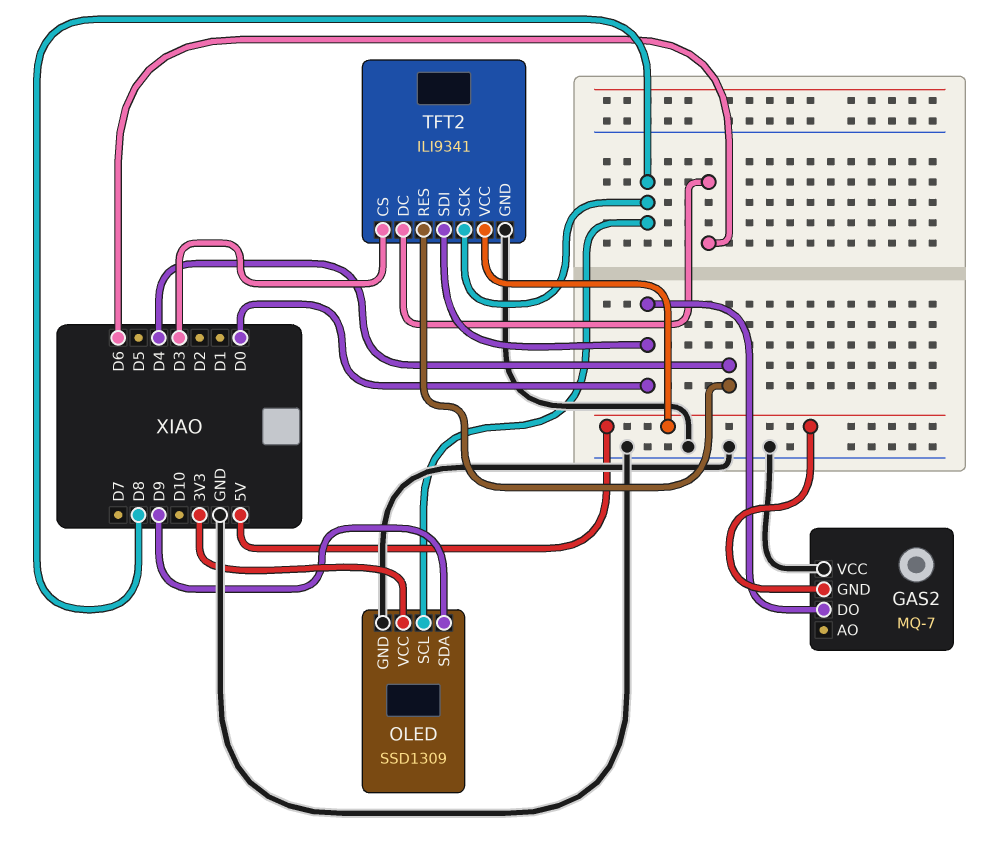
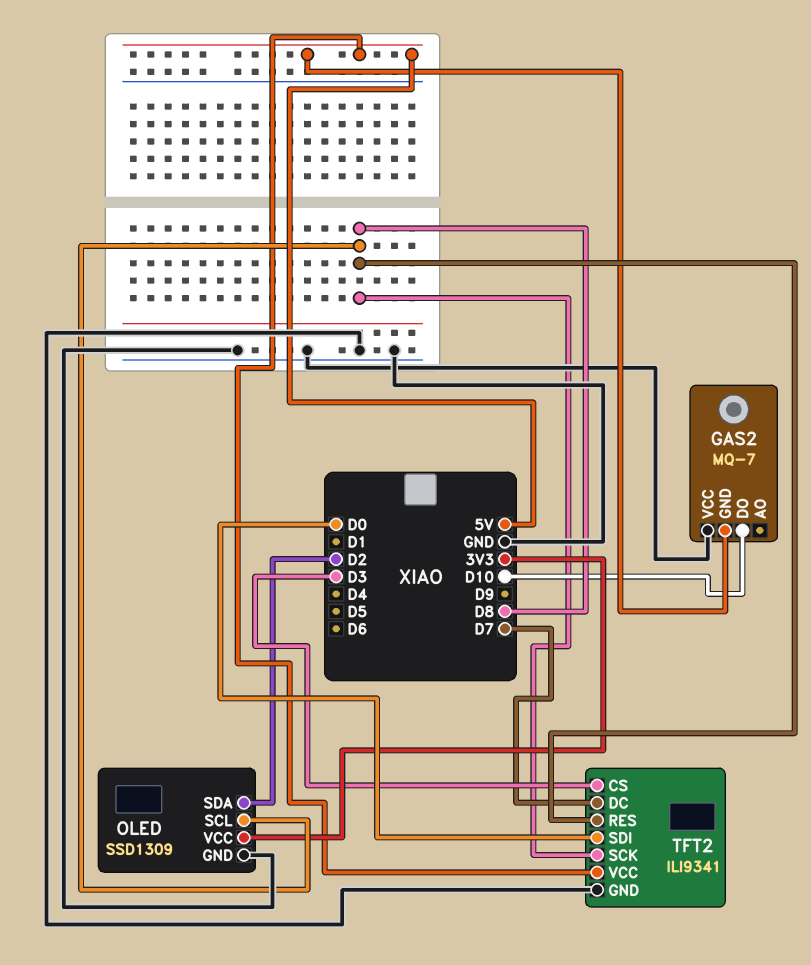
GAS2 pin DO: D0 -> D10
OLED pin SDA: D9 -> D2
TFT2 pin DC: D6 -> D7
TFT2 pin RES: D4 -> D8

